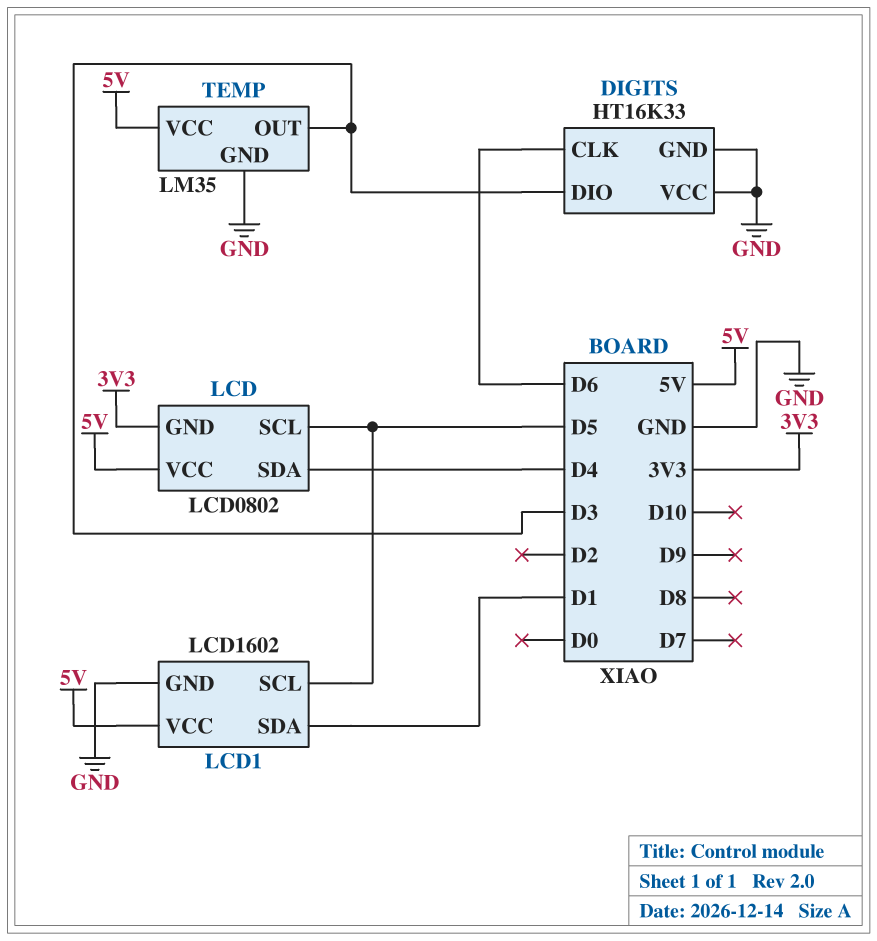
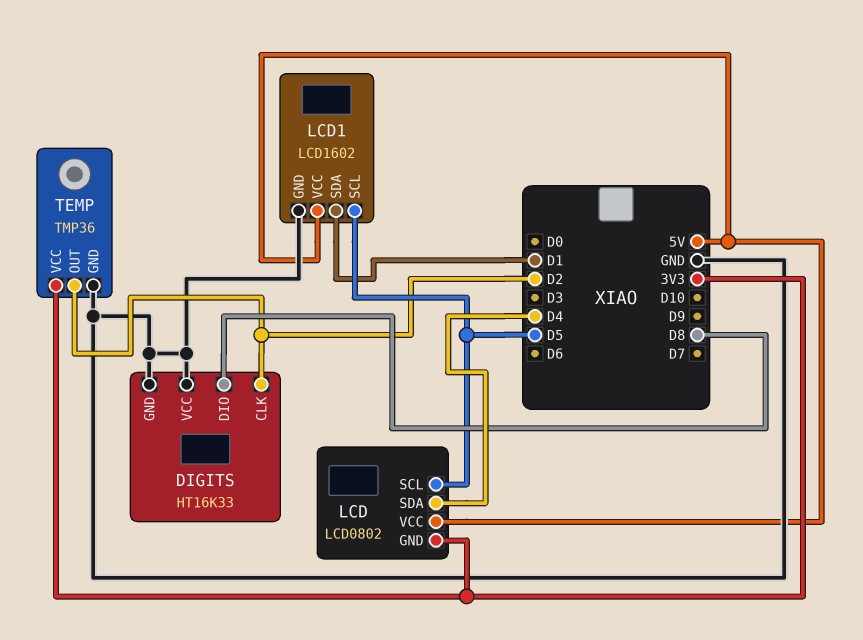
DIGITS pin CLK: D6 -> D2
DIGITS pin DIO: D3 -> D8
TEMP: LM35 -> TMP36
TEMP pin OUT: D3 -> D2
TEMP pin VCC: 5V -> 3V3

